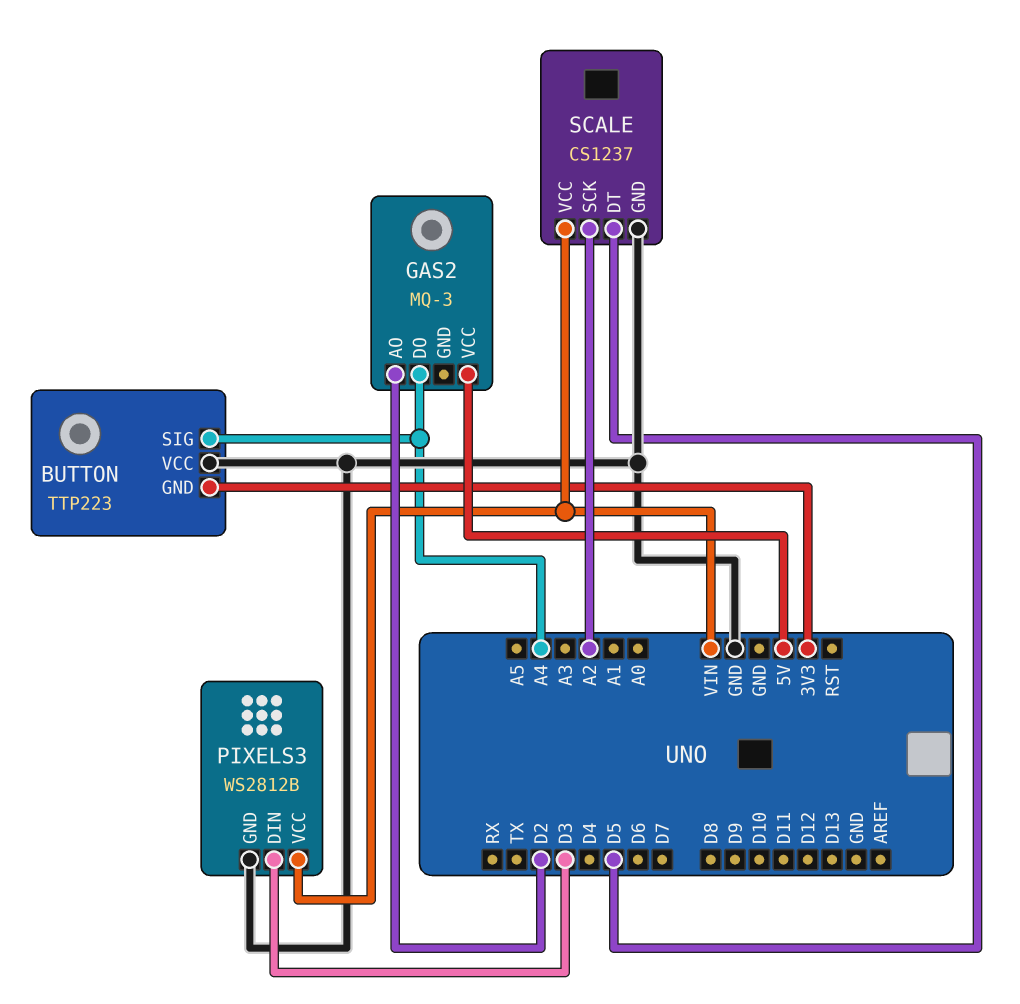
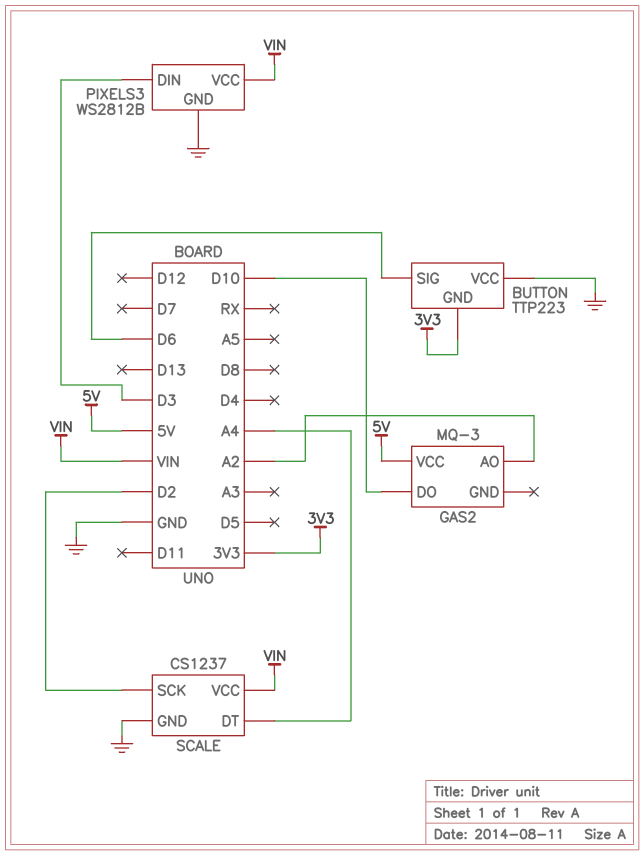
BUTTON pin SIG: A4 -> D6
GAS2 pin AO: D2 -> A2
GAS2 pin DO: A4 -> D10
SCALE pin DT: D5 -> A4
SCALE pin SCK: A2 -> D2

